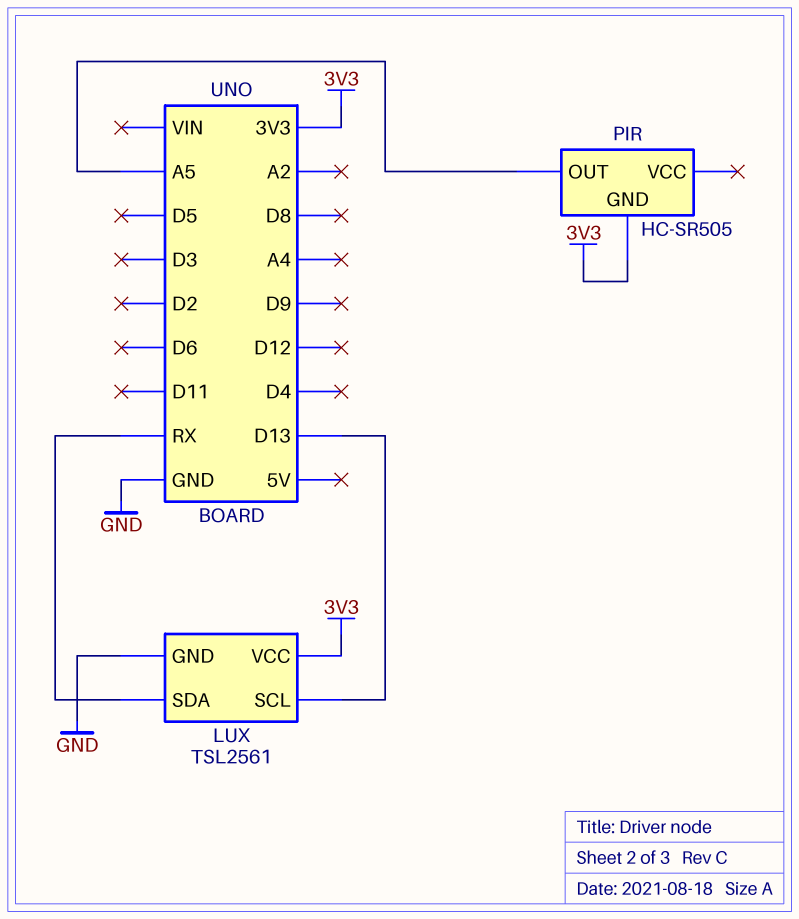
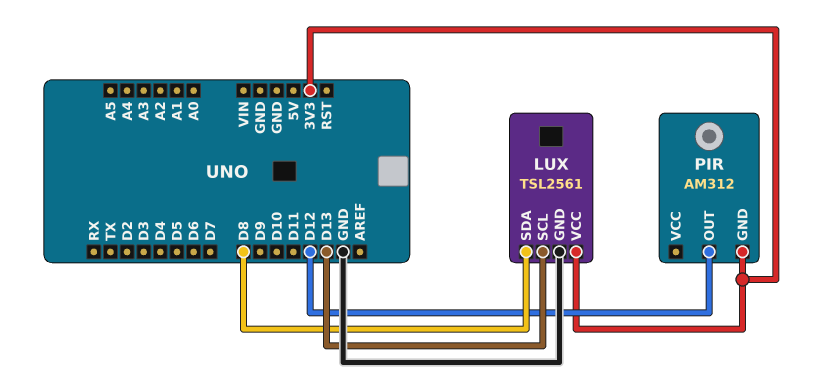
LUX pin SDA: RX -> D8
PIR: HC-SR505 -> AM312
PIR pin OUT: A5 -> D12

